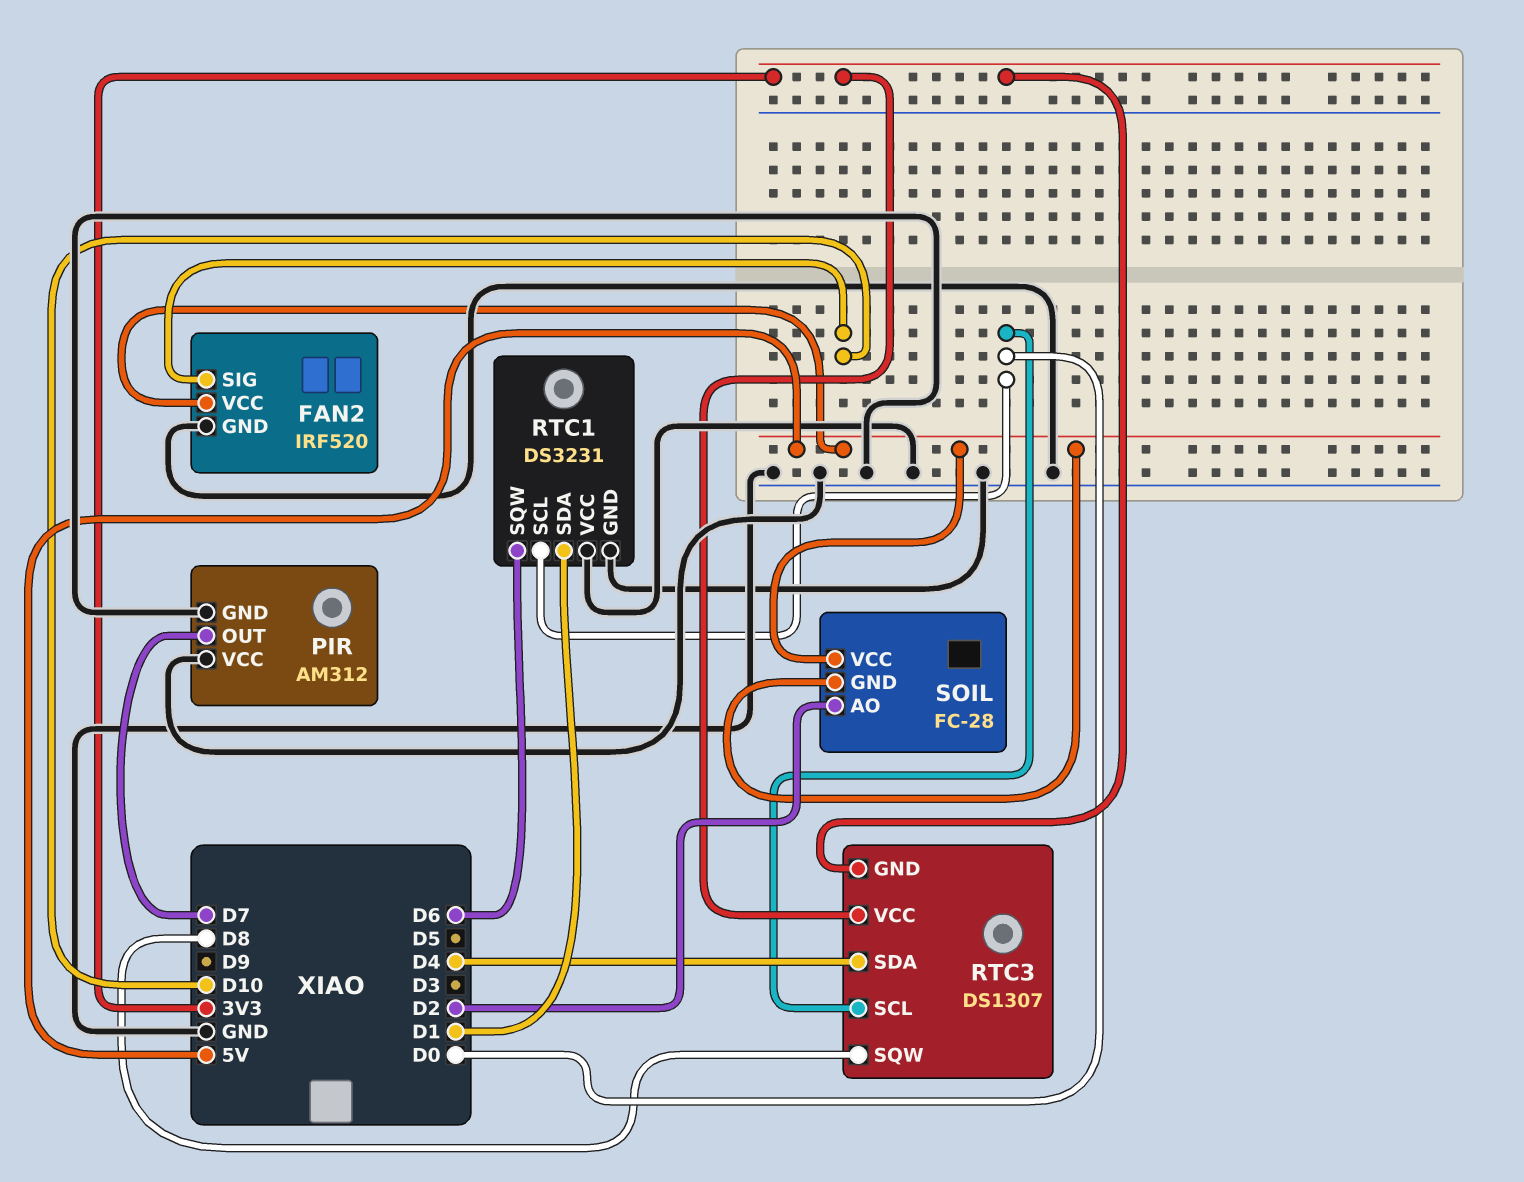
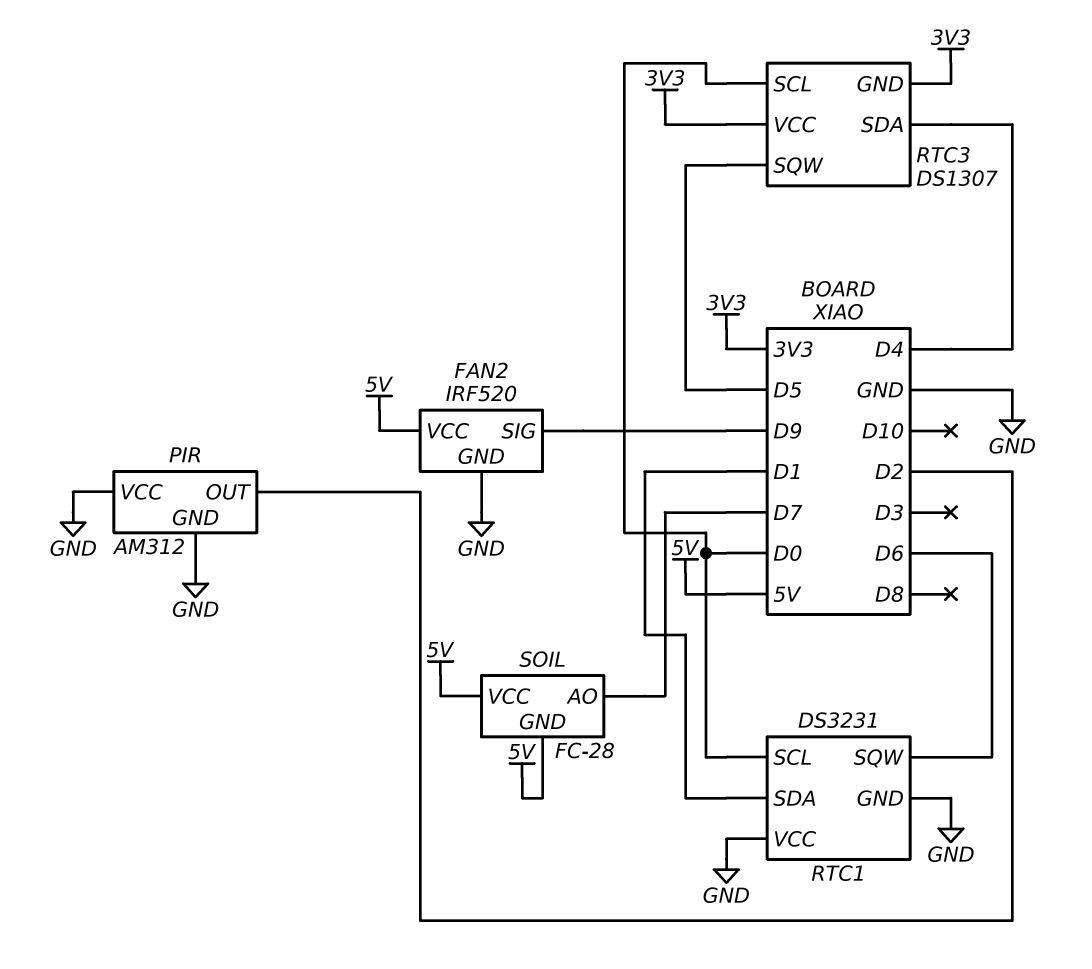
FAN2 pin SIG: D10 -> D9
PIR pin OUT: D7 -> D2
RTC3 pin SQW: D8 -> D5
SOIL pin AO: D2 -> D7

